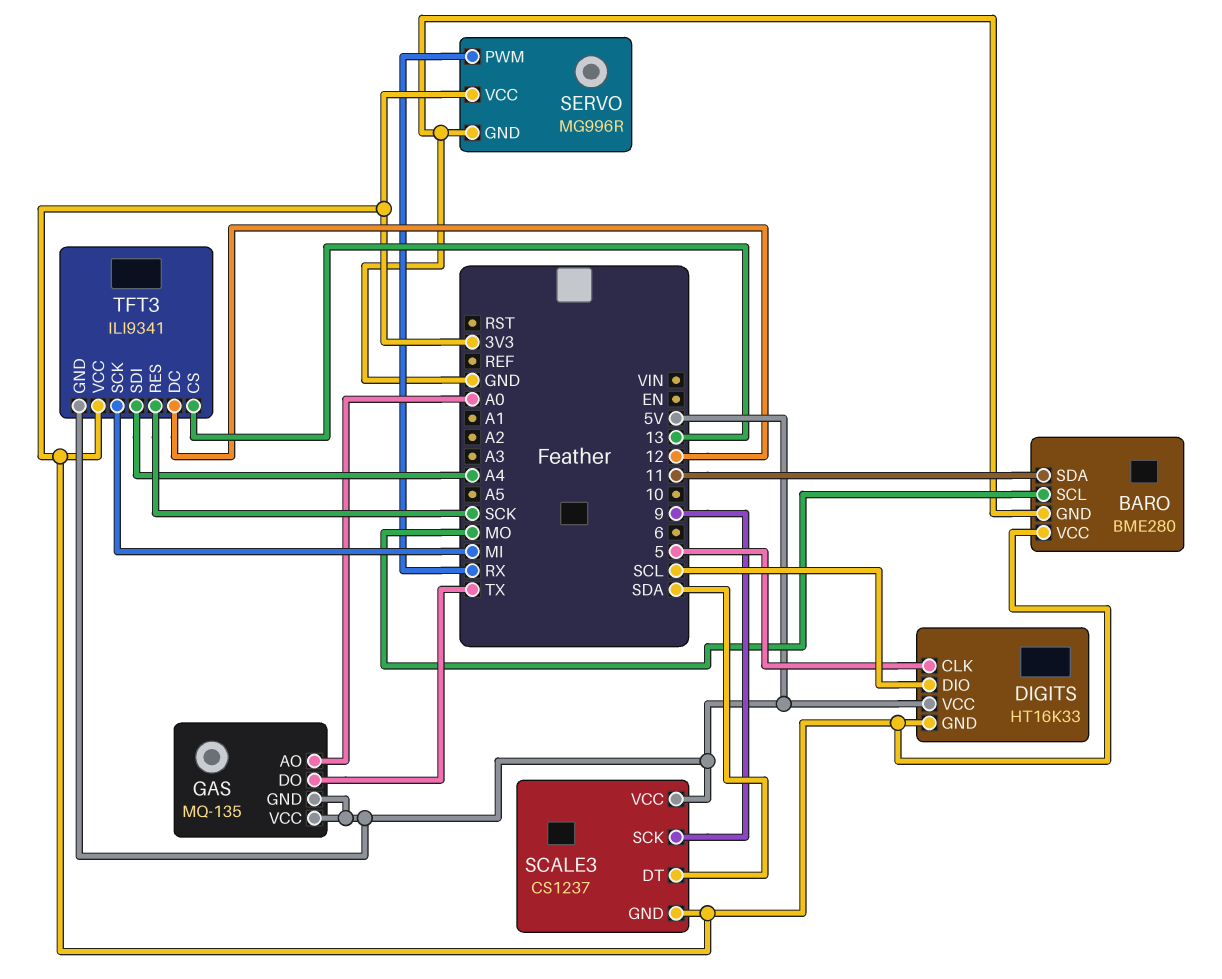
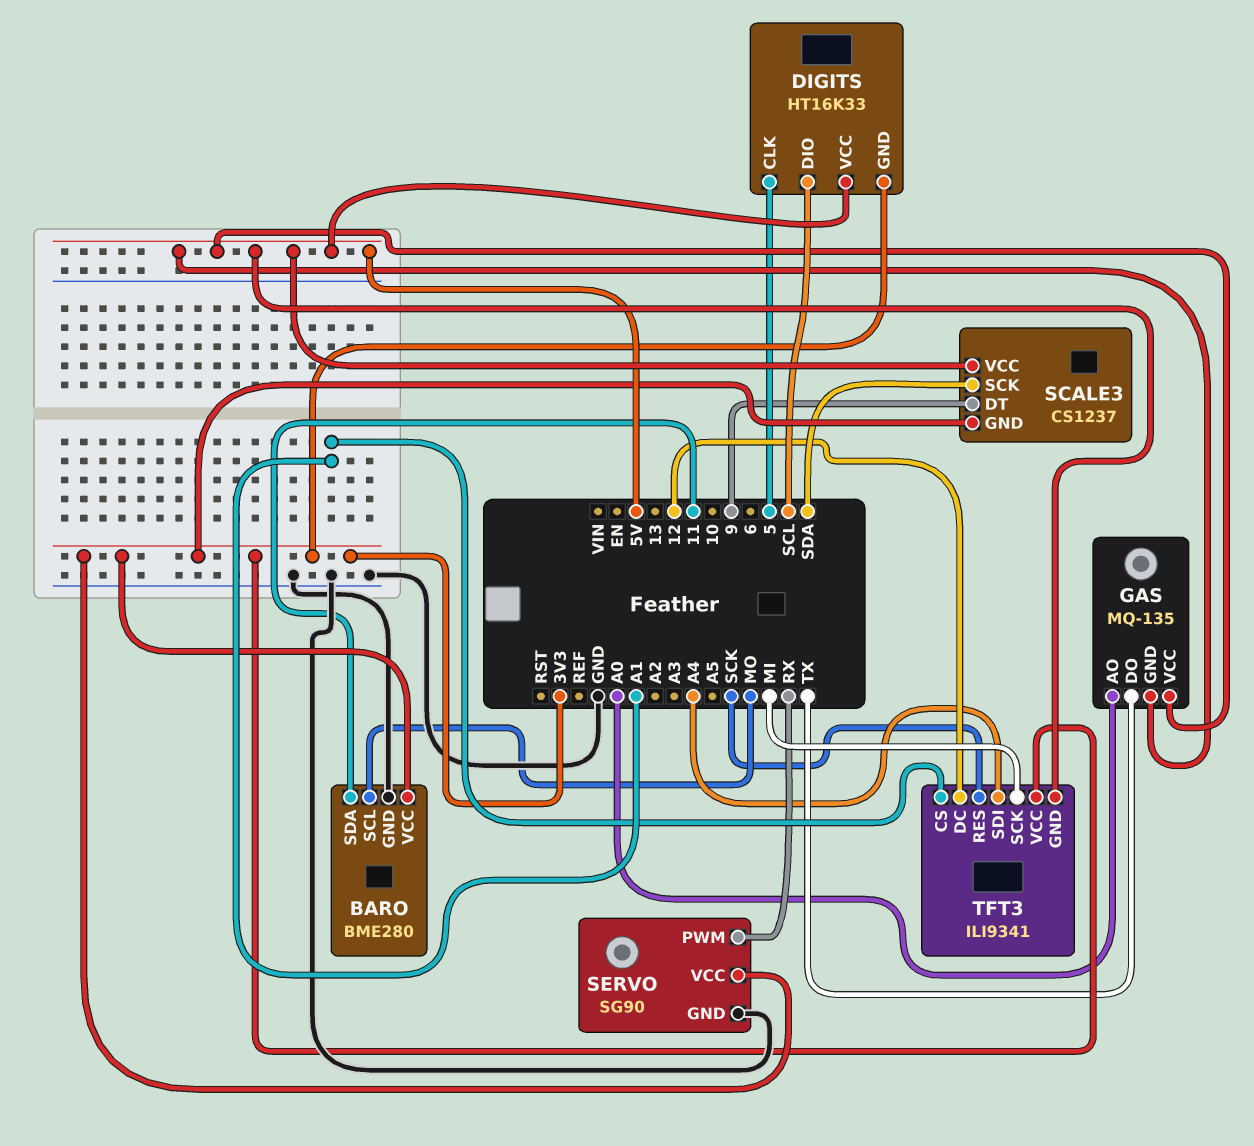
SCALE3 pin DT: SDA -> 9
SCALE3 pin SCK: 9 -> SDA
SERVO: MG996R -> SG90
TFT3 pin CS: 13 -> A1

